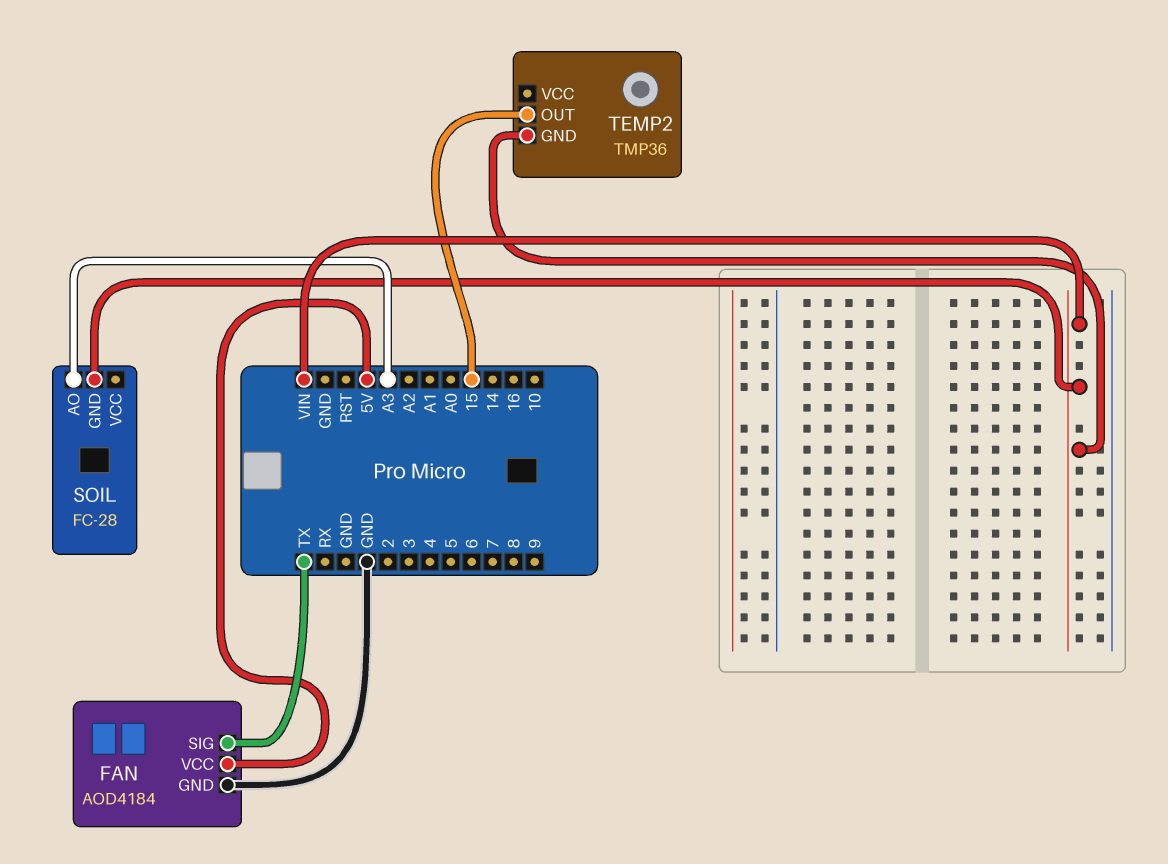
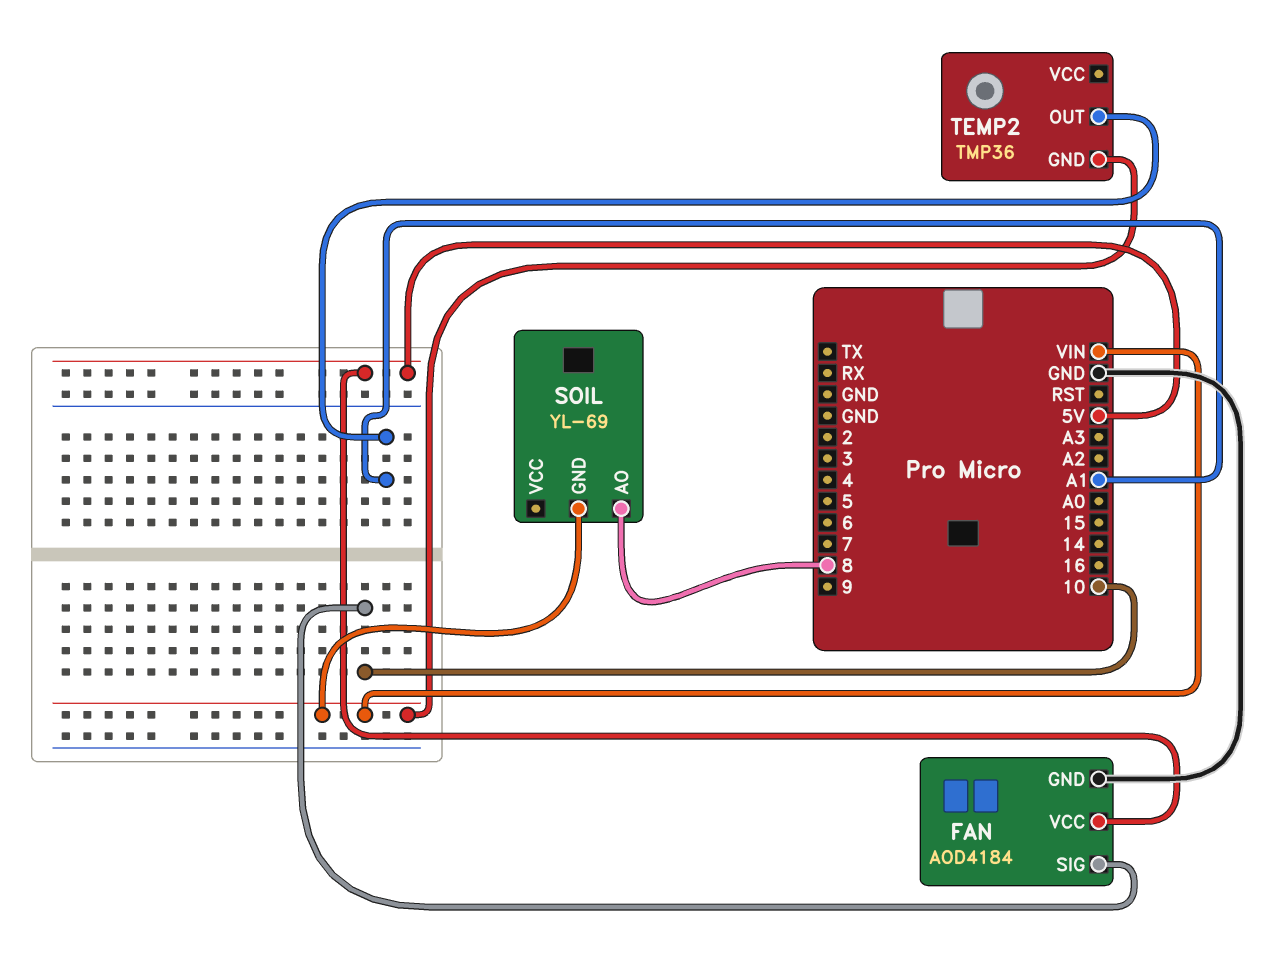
FAN pin SIG: TX -> 10
SOIL: FC-28 -> YL-69
SOIL pin AO: A3 -> 8
TEMP2 pin OUT: 15 -> A1

